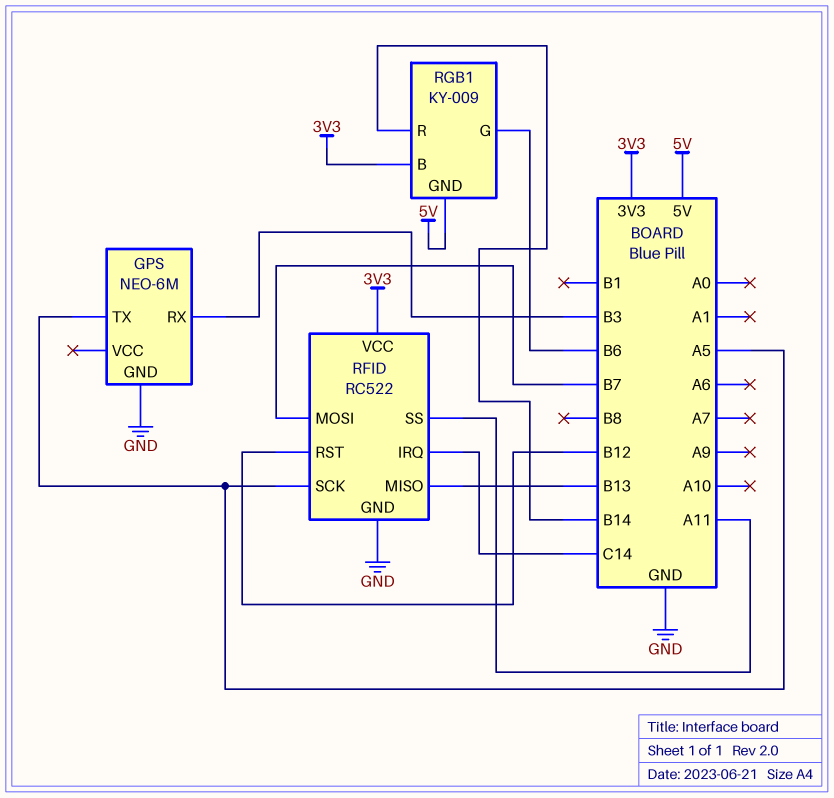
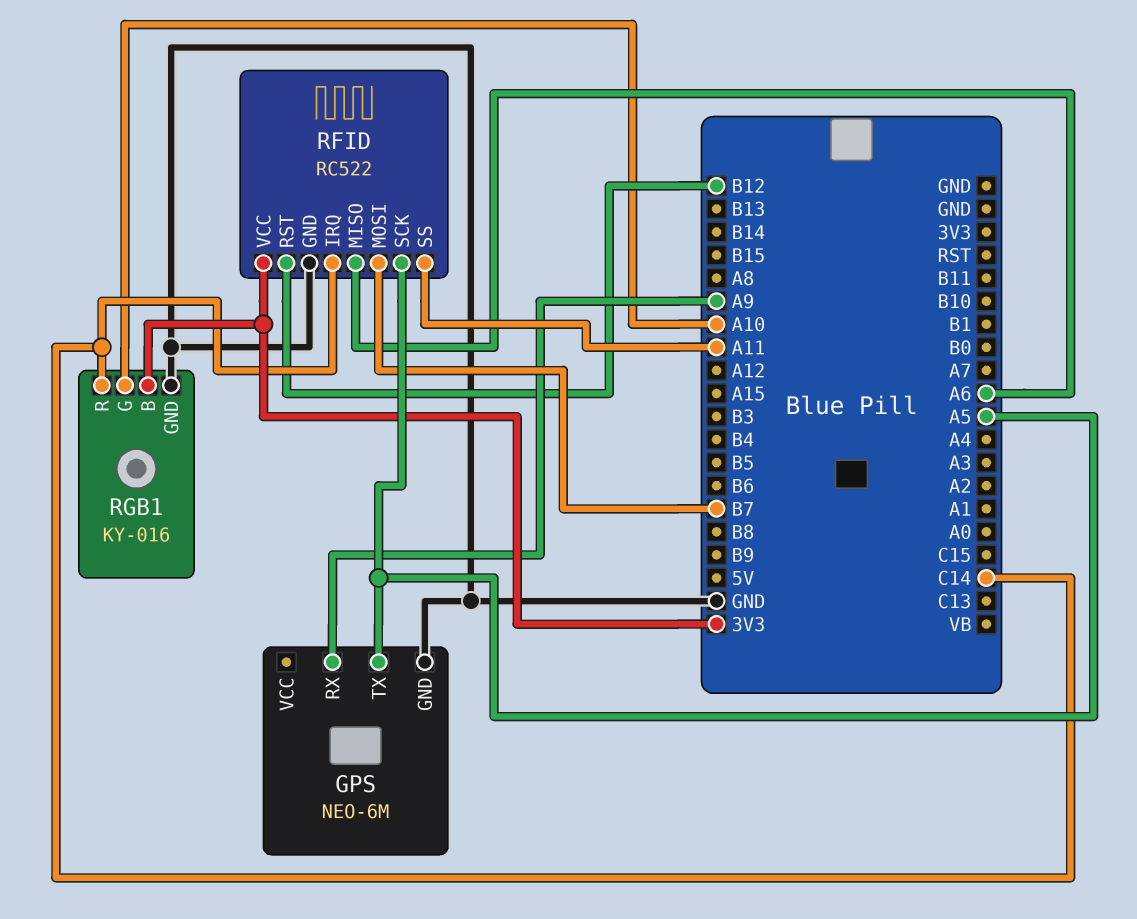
GPS pin RX: B3 -> A9
RFID pin MISO: B13 -> A6
RGB1: KY-009 -> KY-016
RGB1 pin G: B6 -> A10
RGB1 pin GND: 5V -> GND
RGB1 pin R: B14 -> C14

